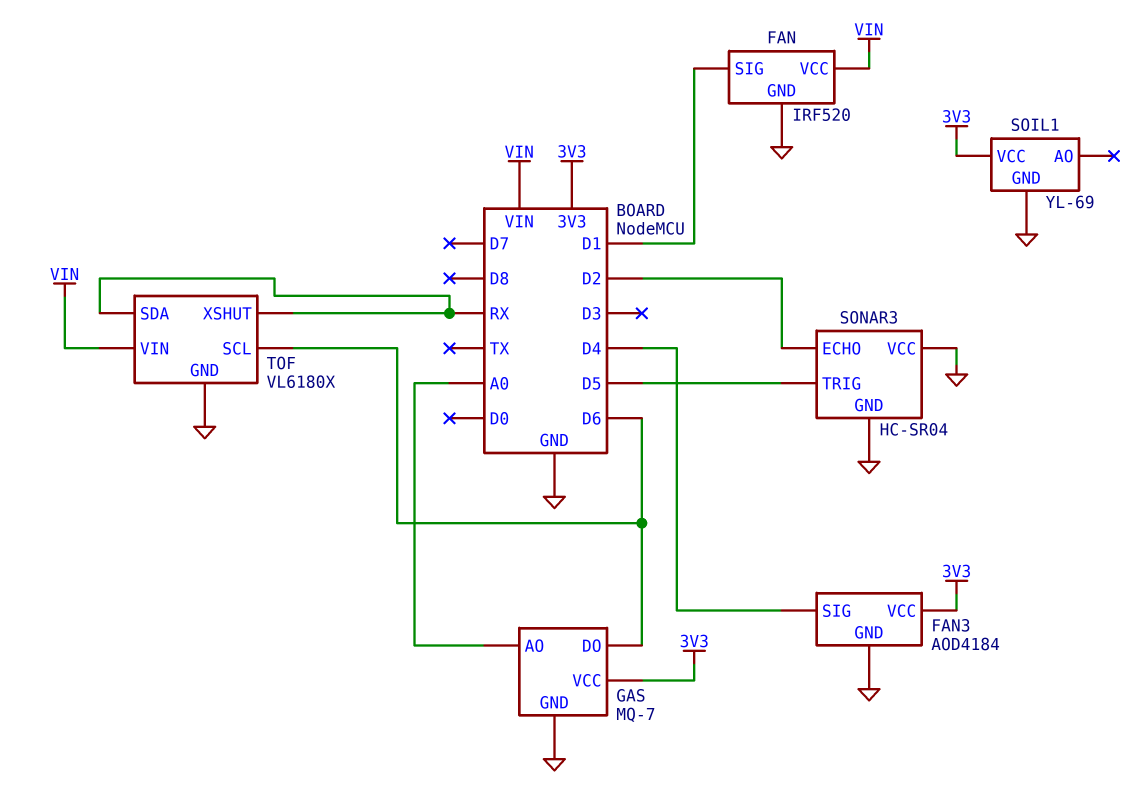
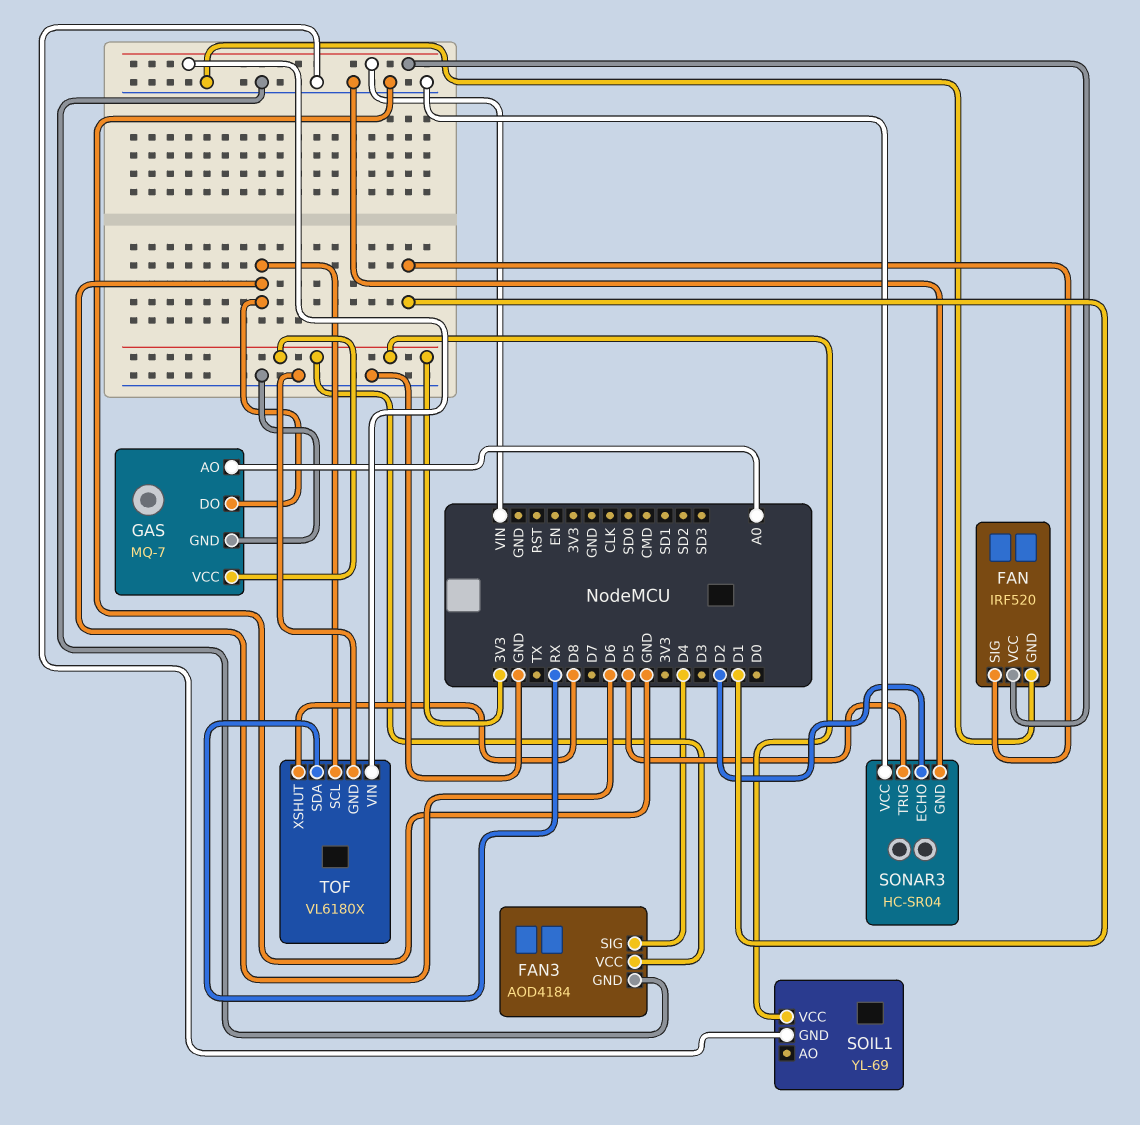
TOF pin XSHUT: RX -> D8

